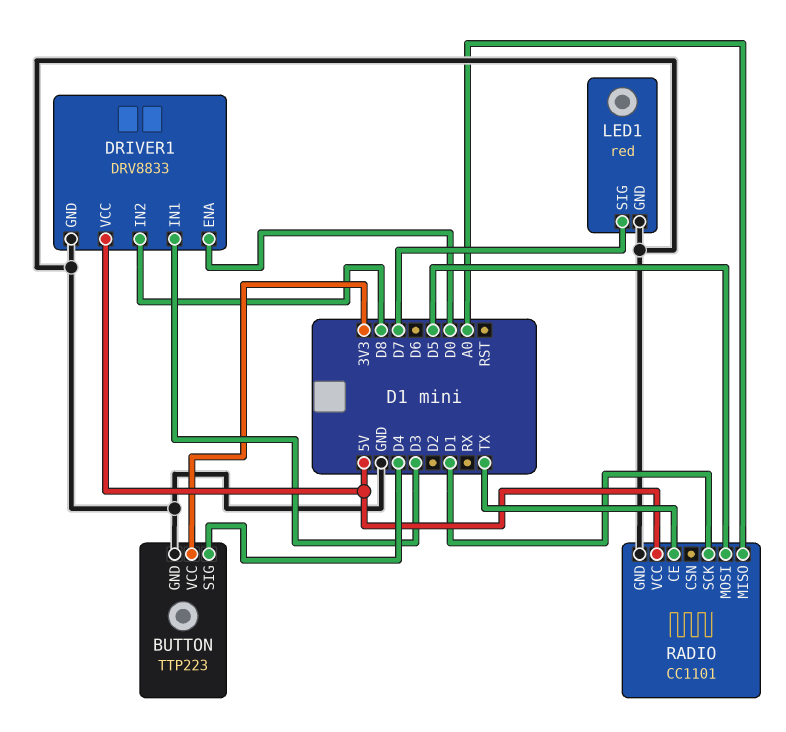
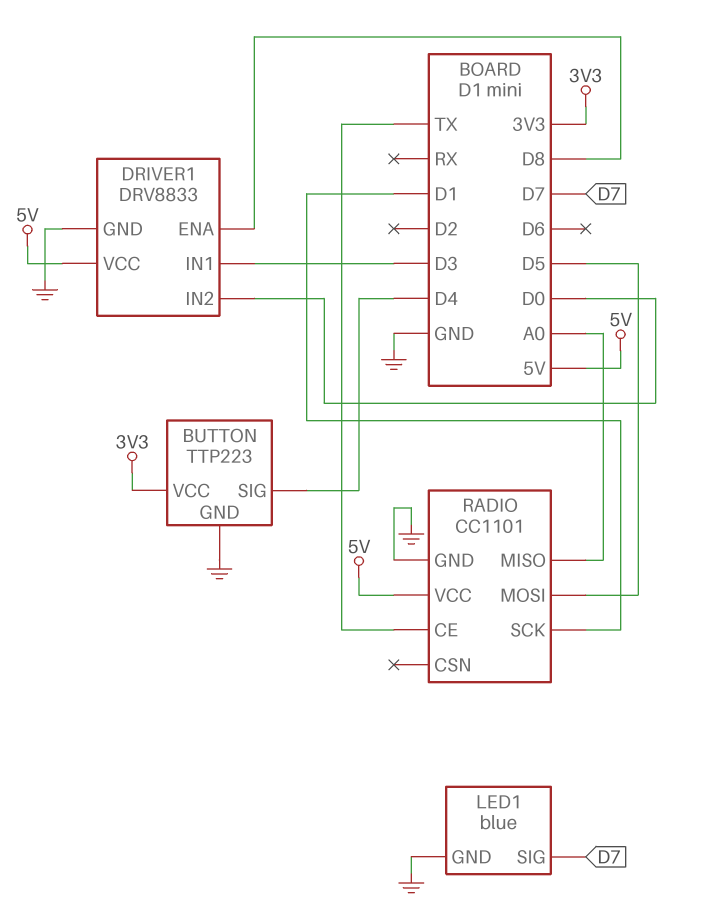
DRIVER1 pin ENA: D0 -> D8
DRIVER1 pin IN2: D8 -> D0
LED1: red -> blue

